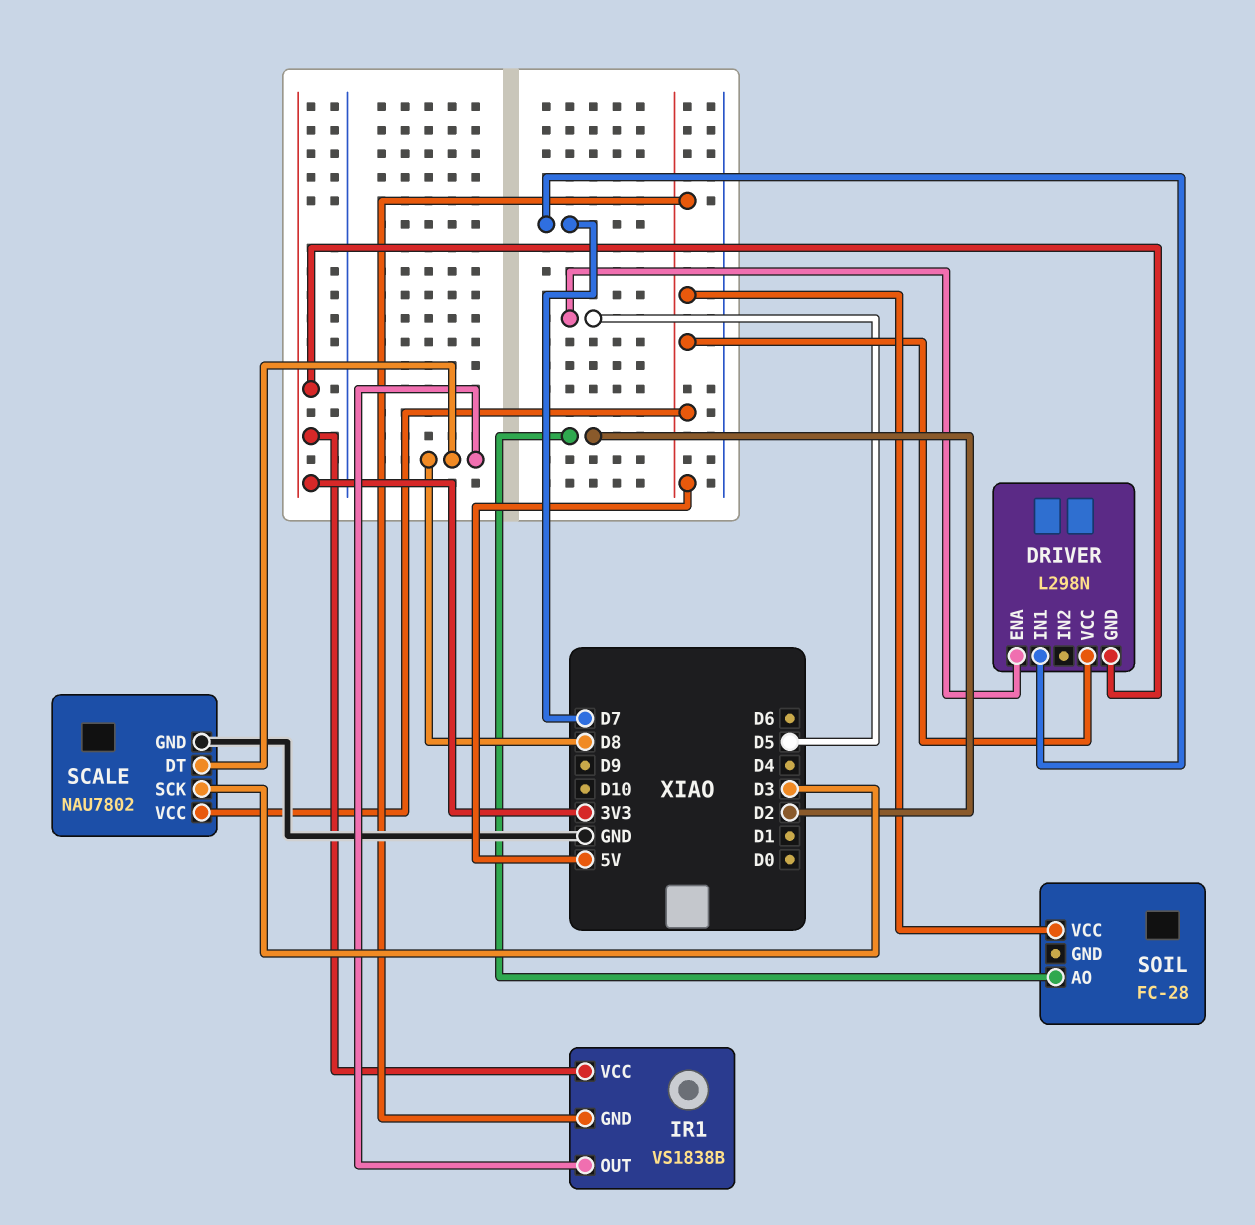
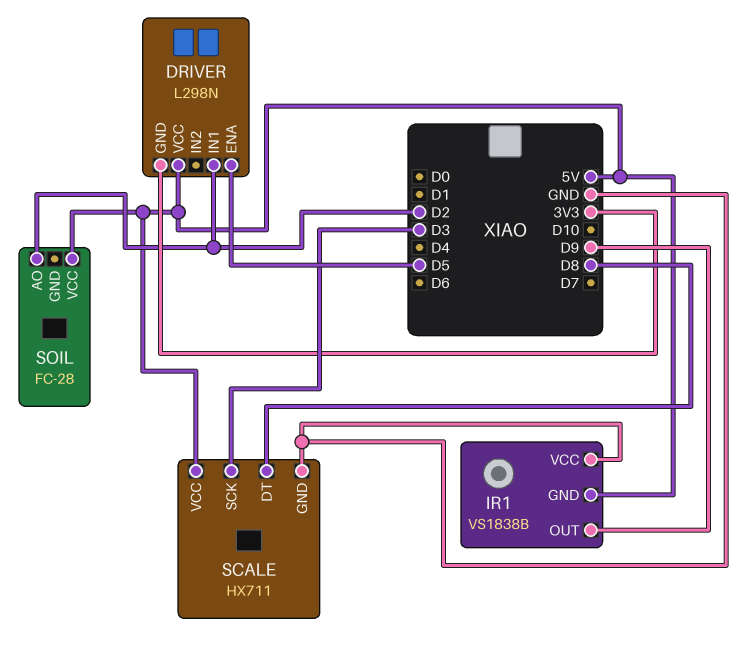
DRIVER pin IN1: D7 -> D2
IR1 pin OUT: D8 -> D9
IR1 pin VCC: 3V3 -> GND
SCALE: NAU7802 -> HX711

